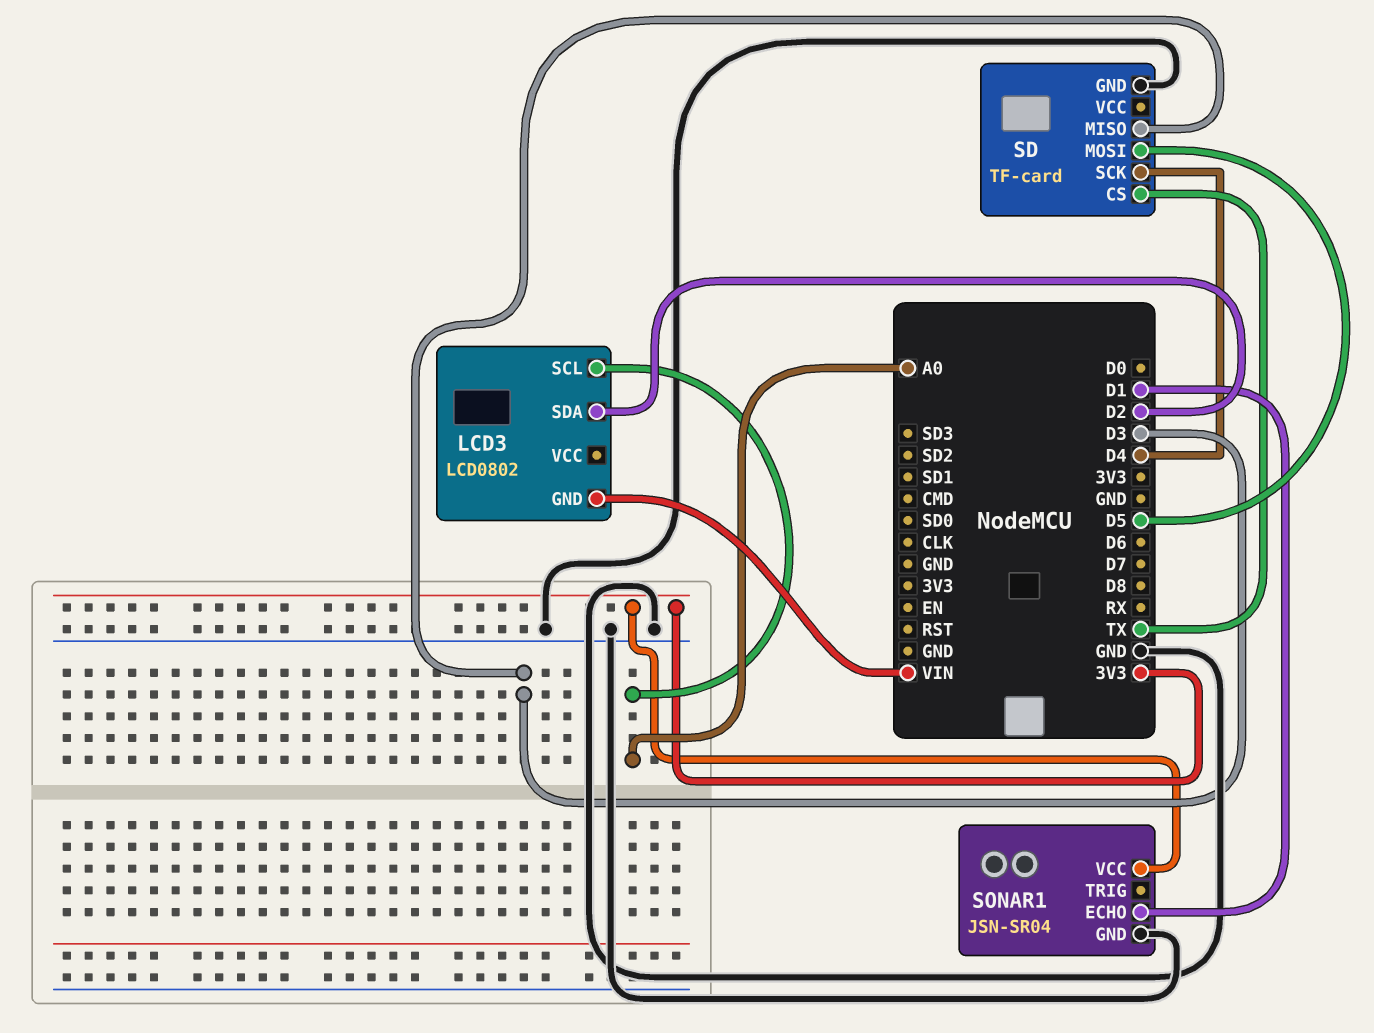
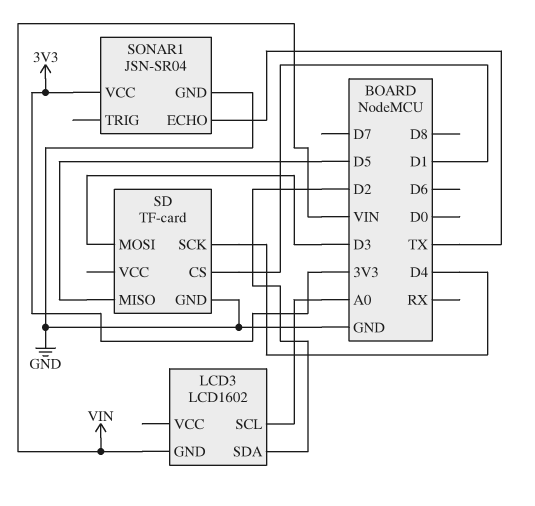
LCD3: LCD0802 -> LCD1602
SD pin CS: TX -> D1
SD pin MISO: D3 -> D5
SD pin MOSI: D5 -> D3
SONAR1 pin ECHO: D1 -> TX

